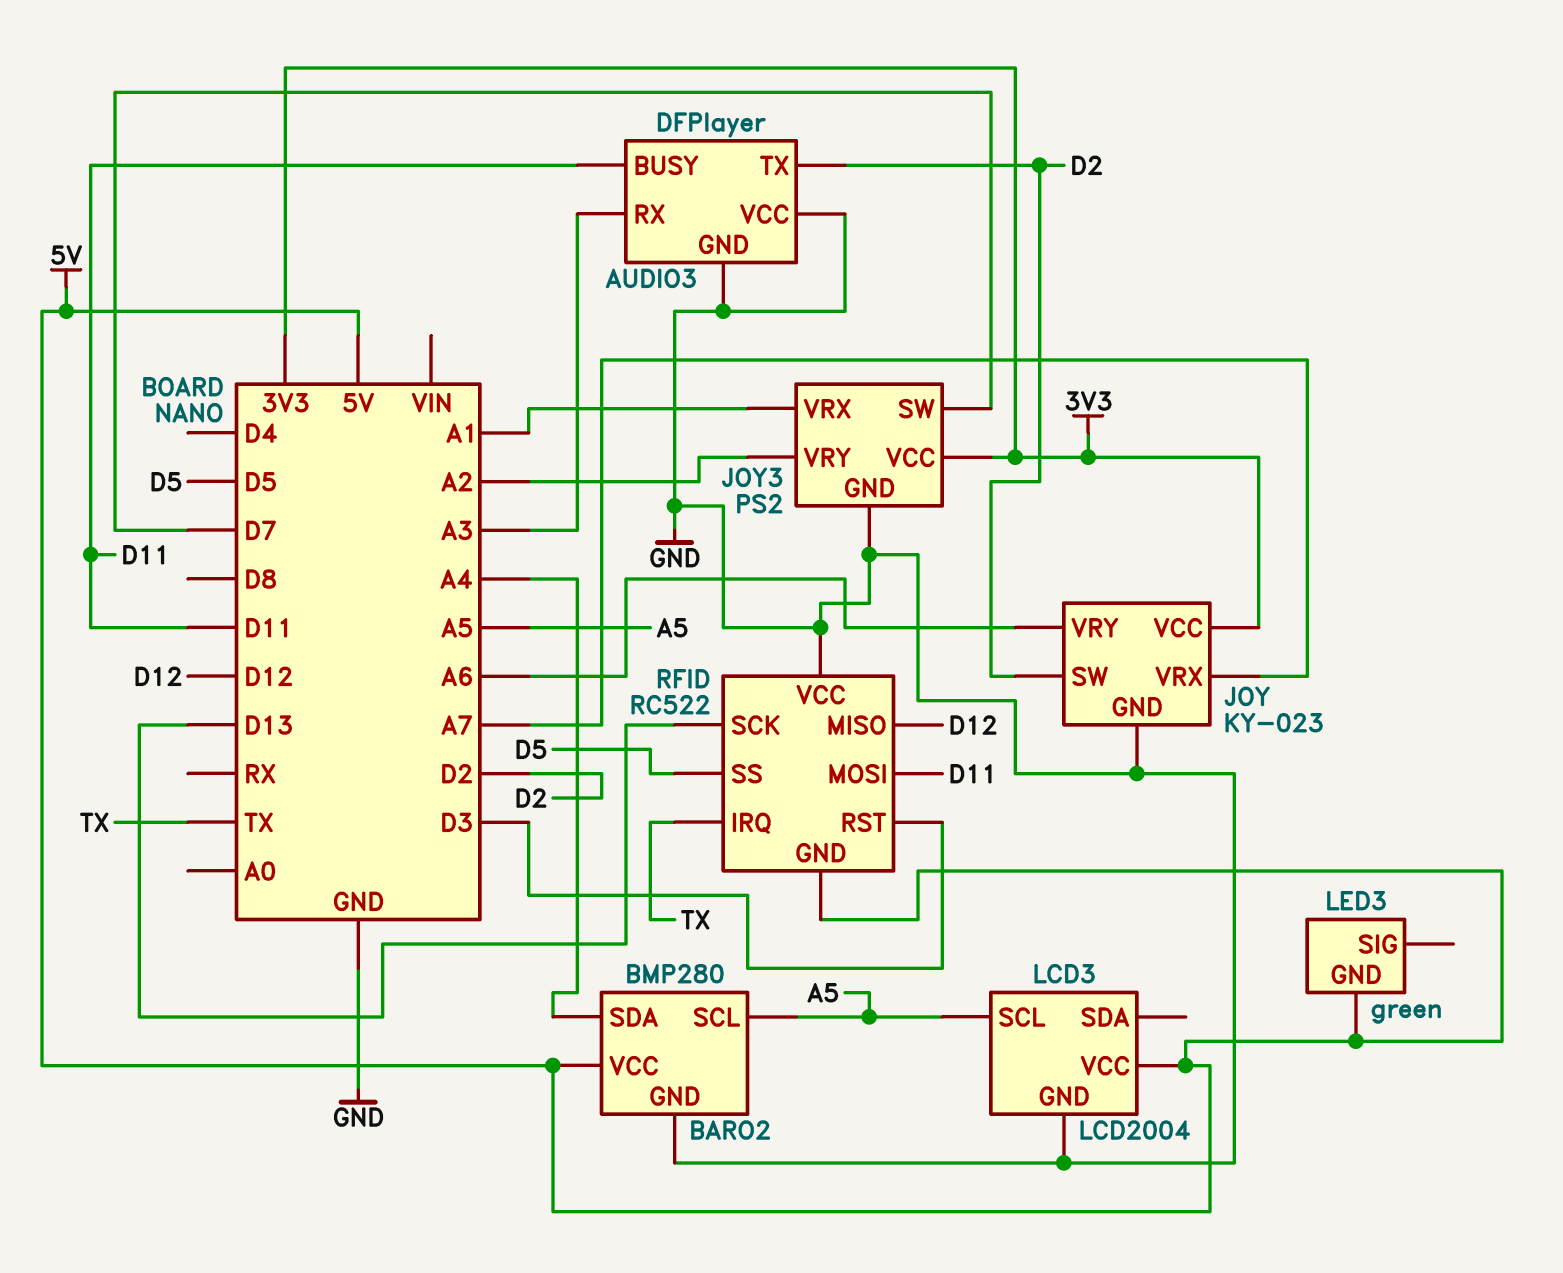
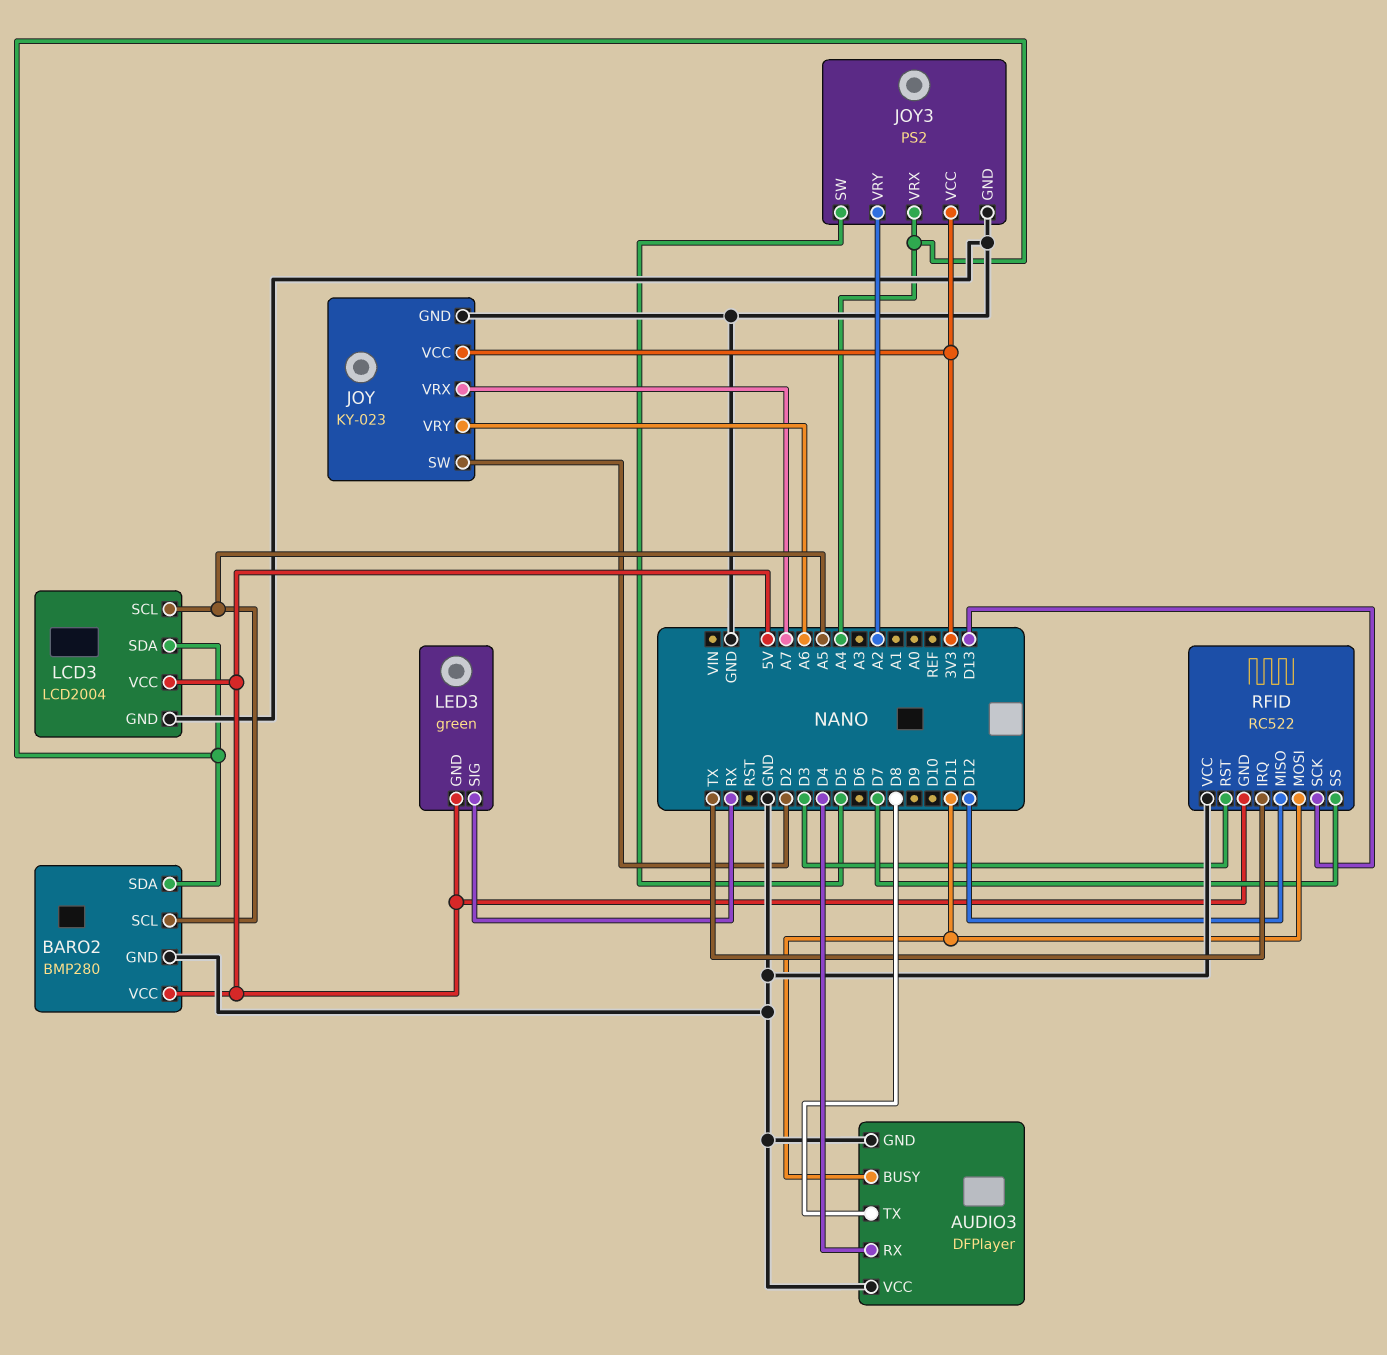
AUDIO3 pin RX: A3 -> D4
AUDIO3 pin TX: D2 -> D8
JOY3 pin SW: D7 -> D5
JOY3 pin VRX: A1 -> A4
LCD3 pin SDA: none -> A4
LED3 pin SIG: none -> RX
RFID pin SS: D5 -> D7

